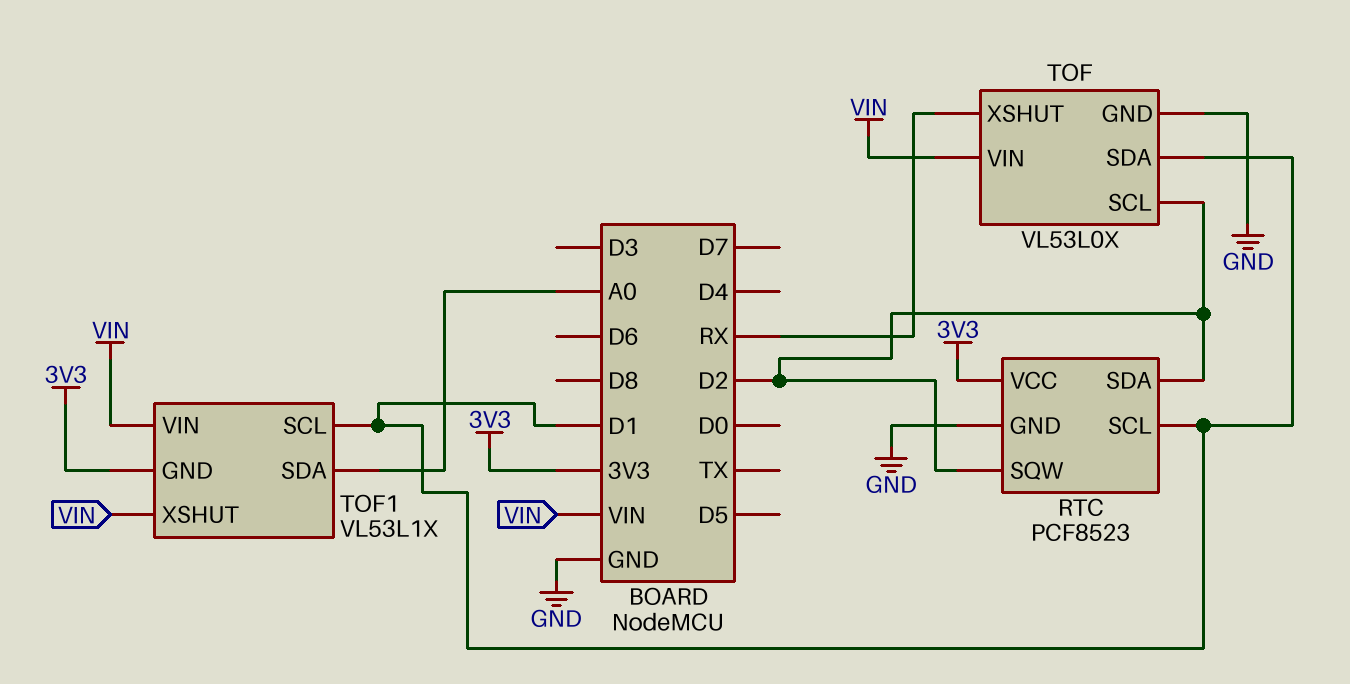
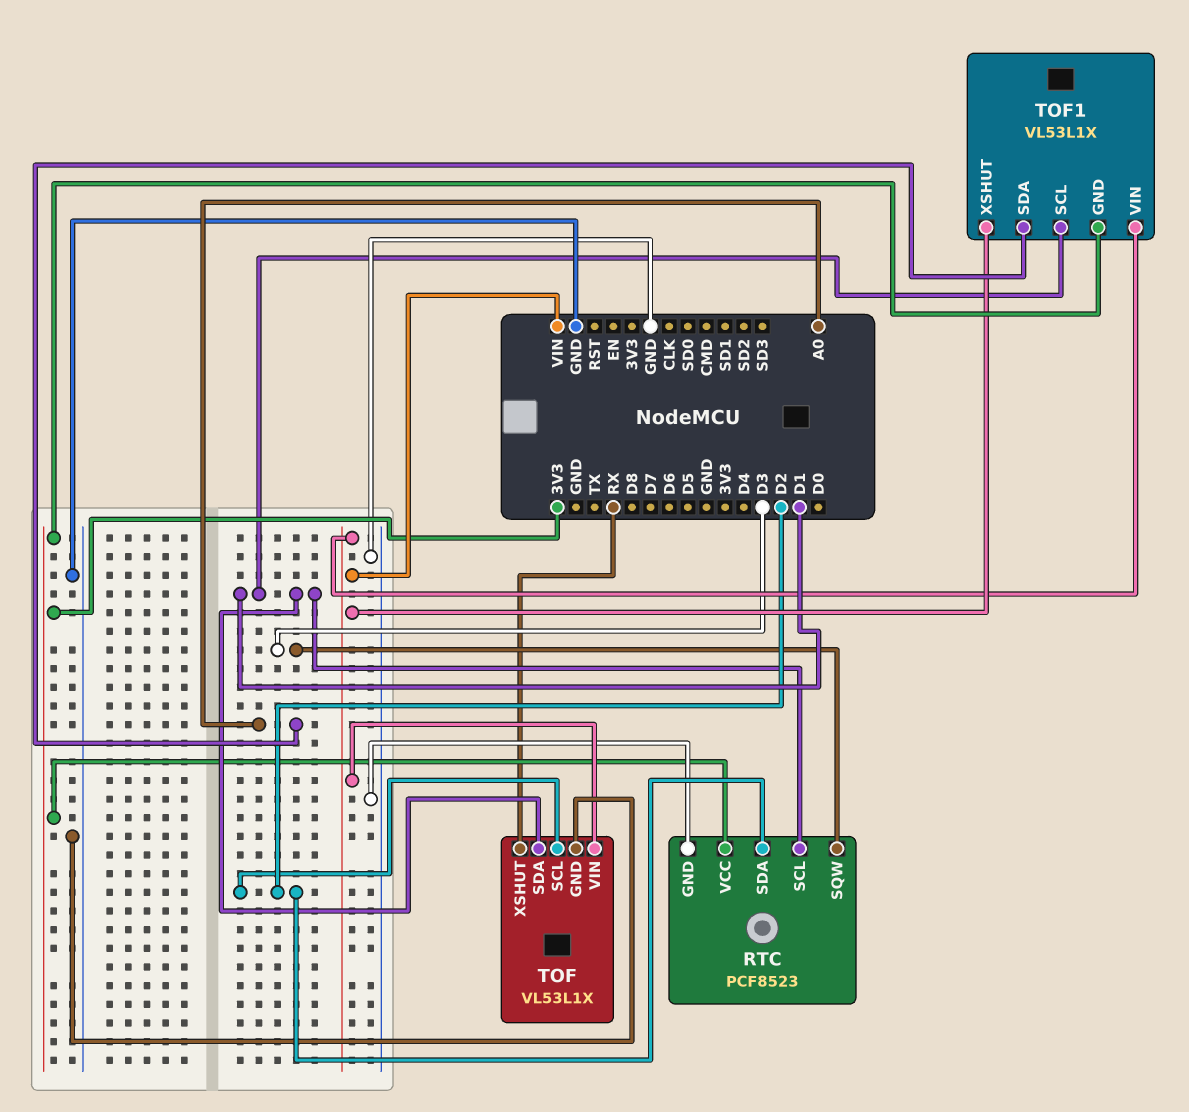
RTC pin SQW: D2 -> D3
TOF: VL53L0X -> VL53L1X

